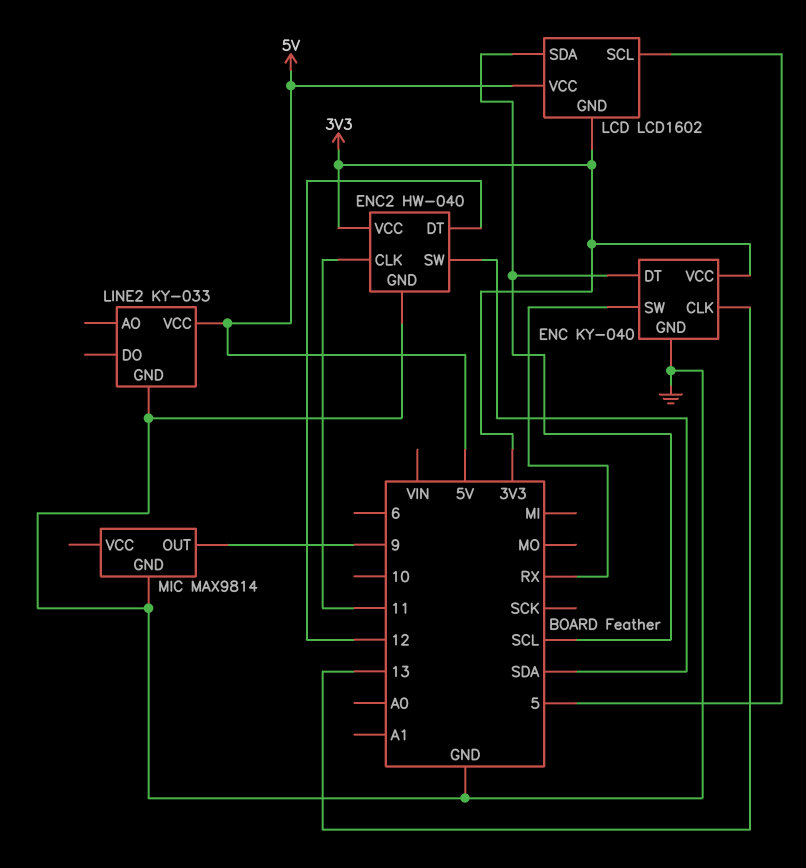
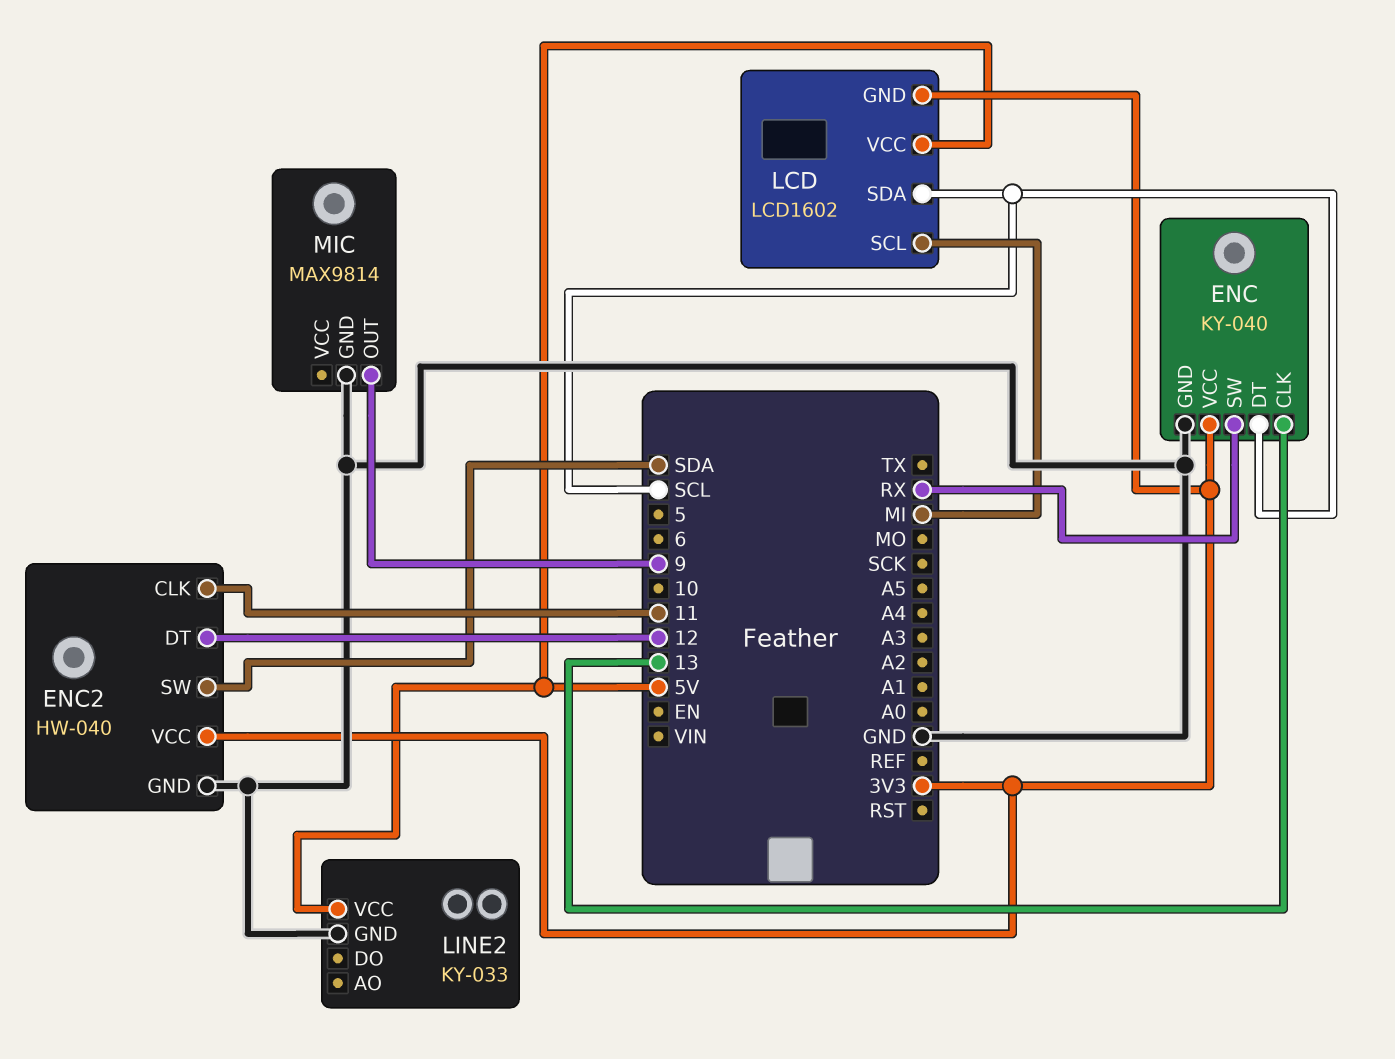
LCD pin SCL: 5 -> MI

